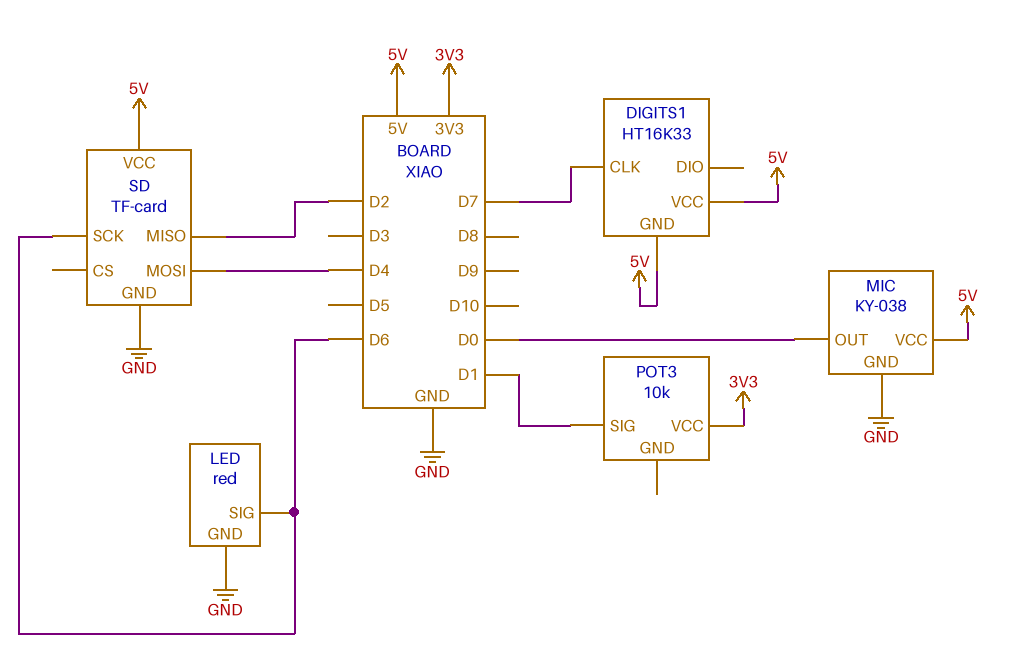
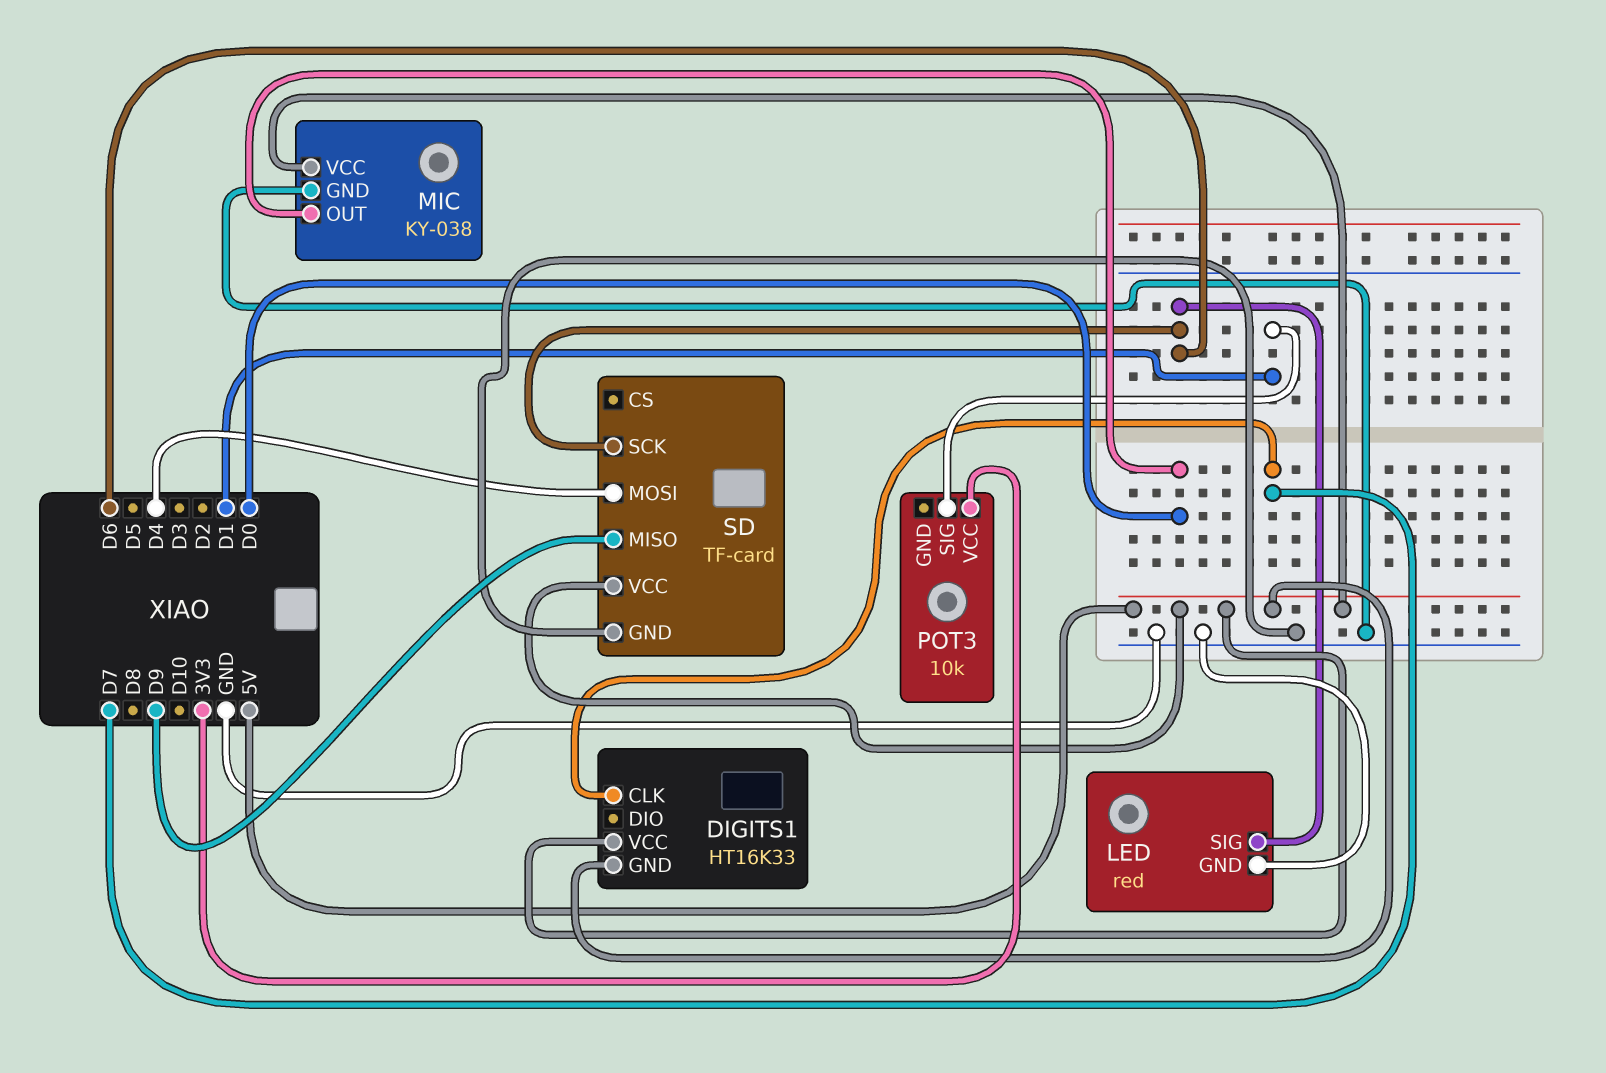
SD pin MISO: D2 -> D9

